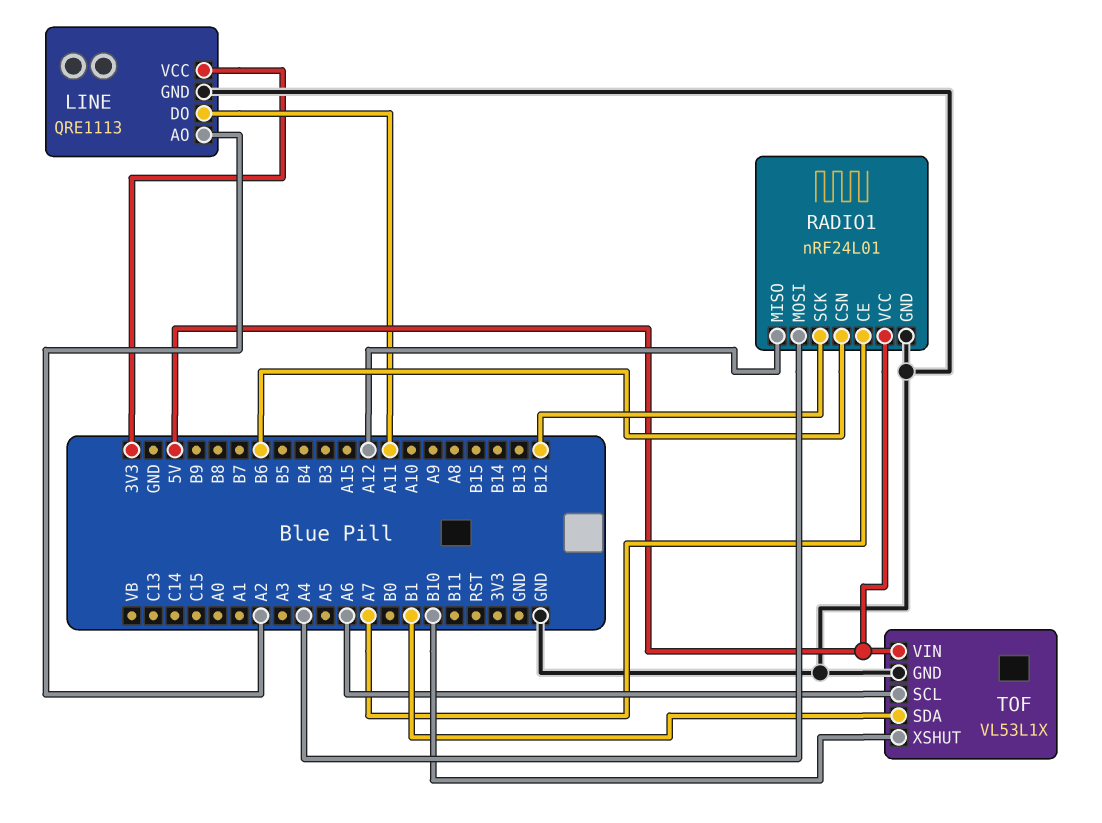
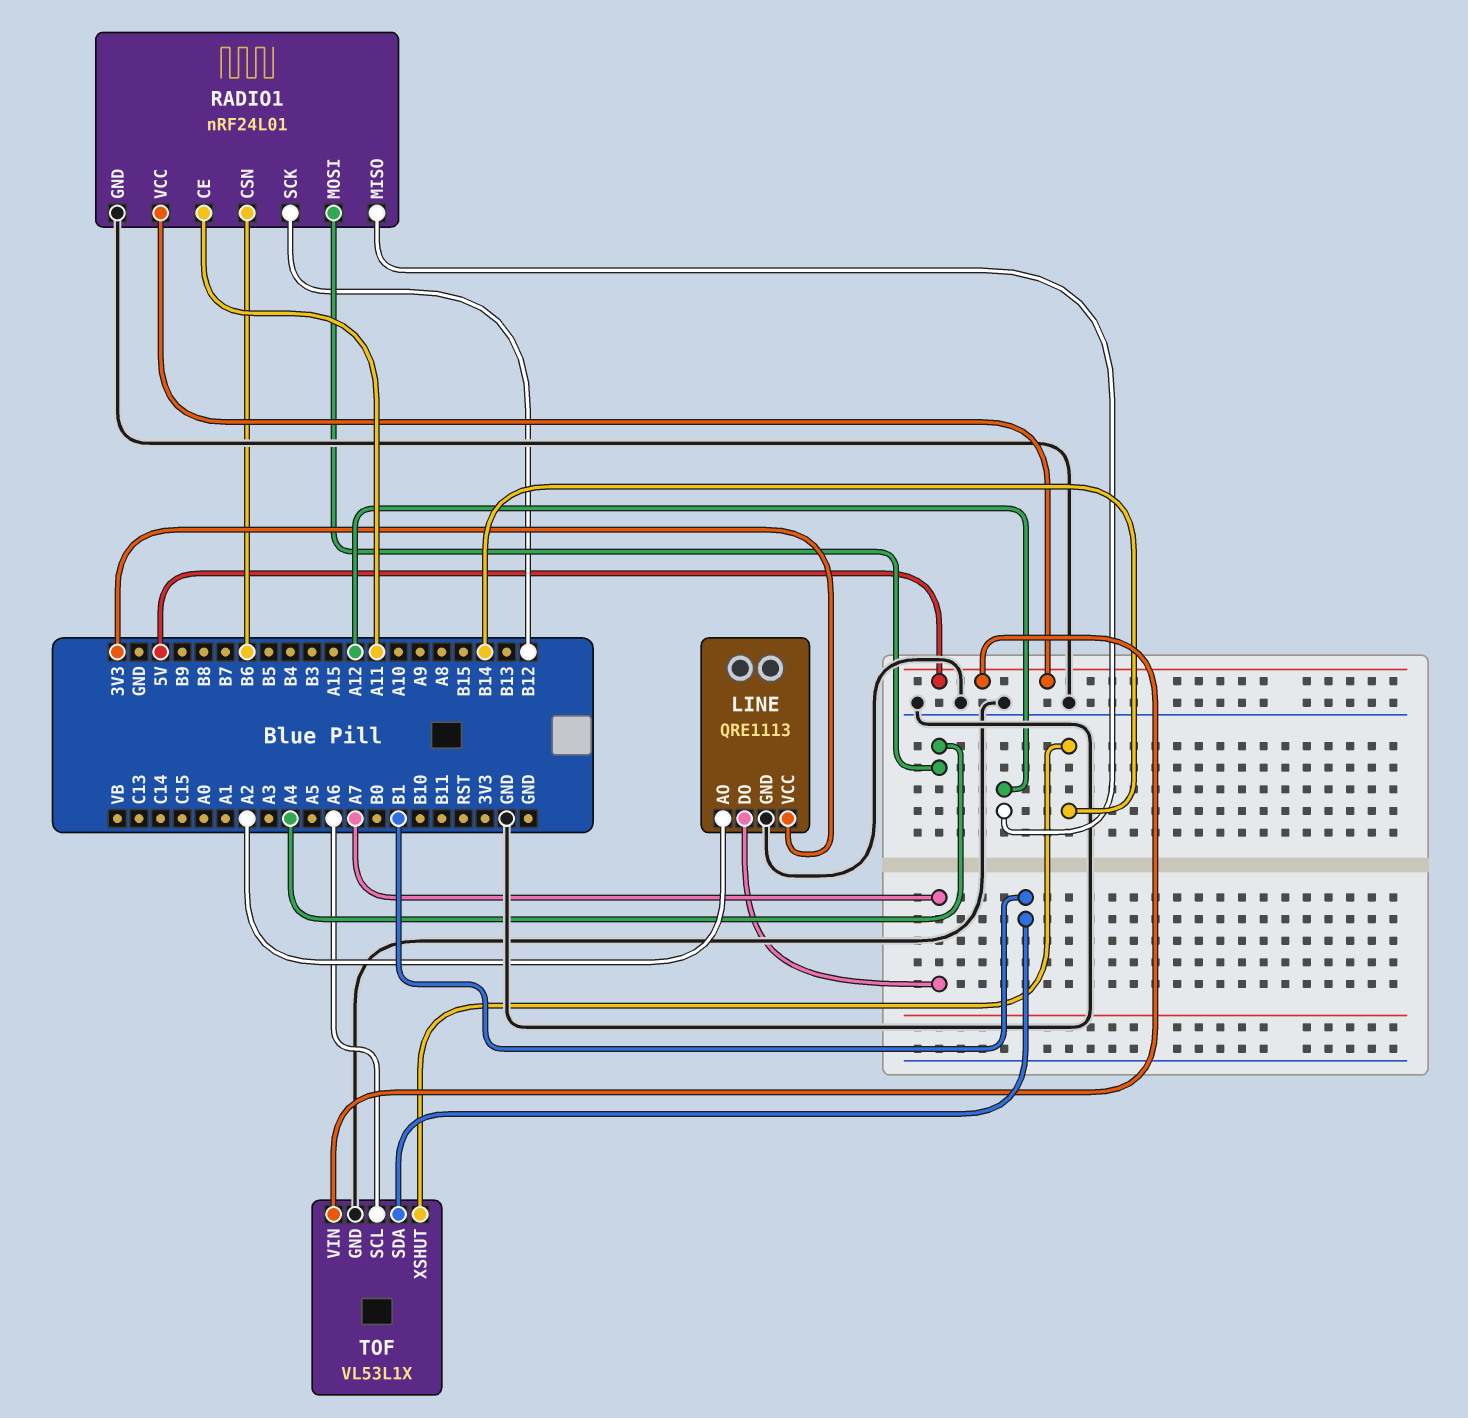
LINE pin DO: A11 -> A7
RADIO1 pin CE: A7 -> A11
TOF pin XSHUT: B10 -> B14

